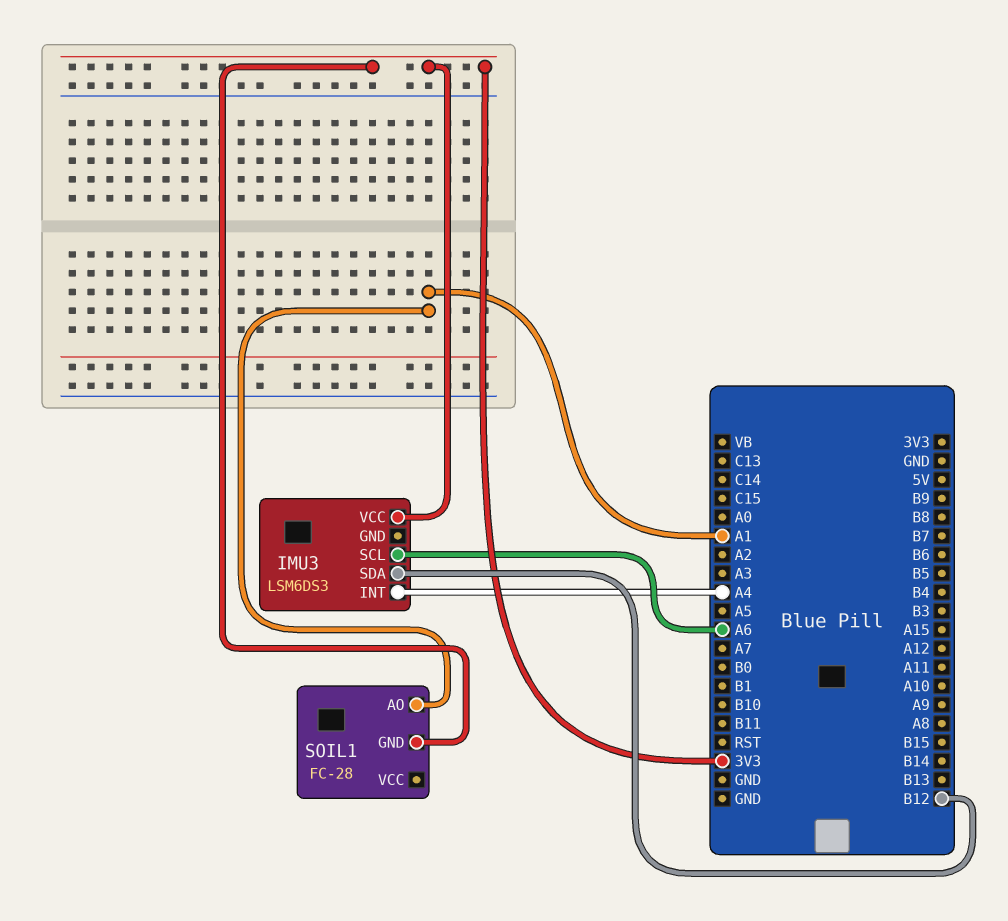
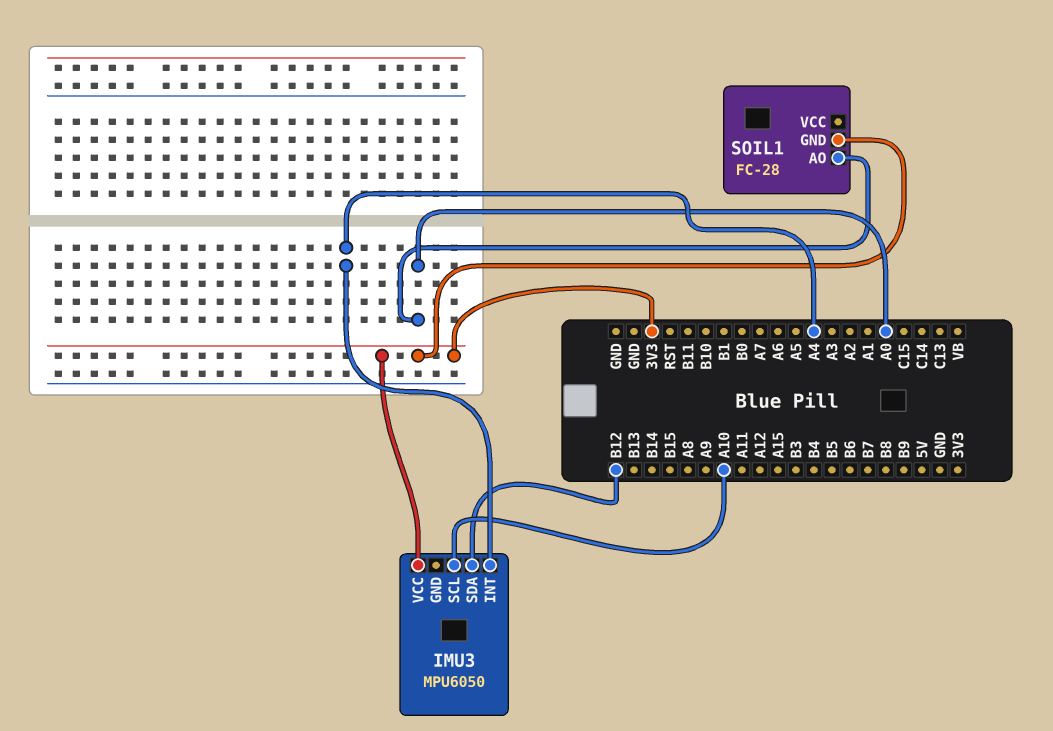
IMU3: LSM6DS3 -> MPU6050
IMU3 pin SCL: A6 -> A10
SOIL1 pin AO: A1 -> A0

